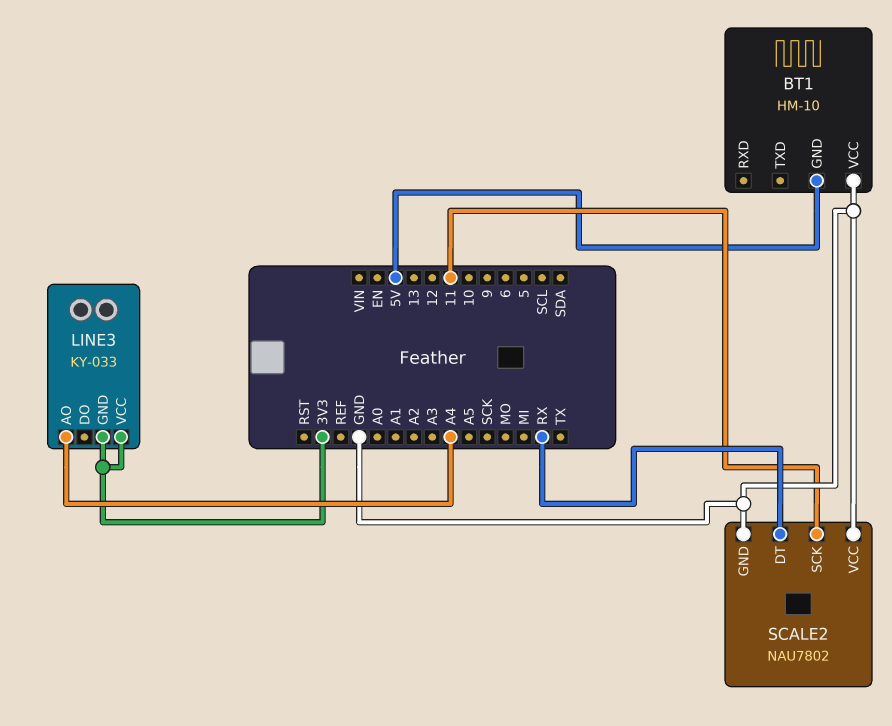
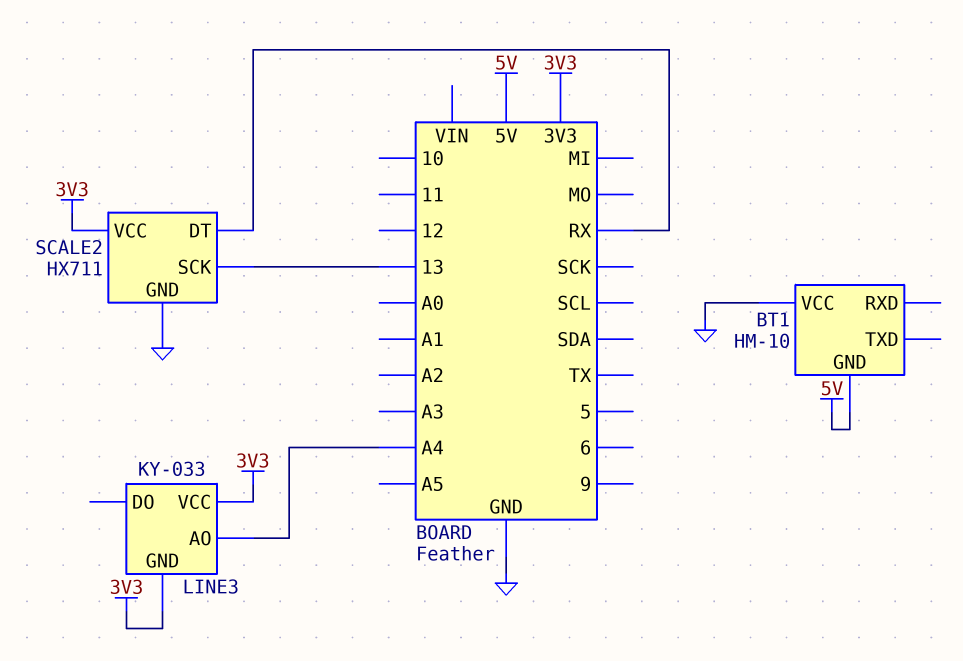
SCALE2: NAU7802 -> HX711
SCALE2 pin SCK: 11 -> 13
SCALE2 pin VCC: GND -> 3V3

